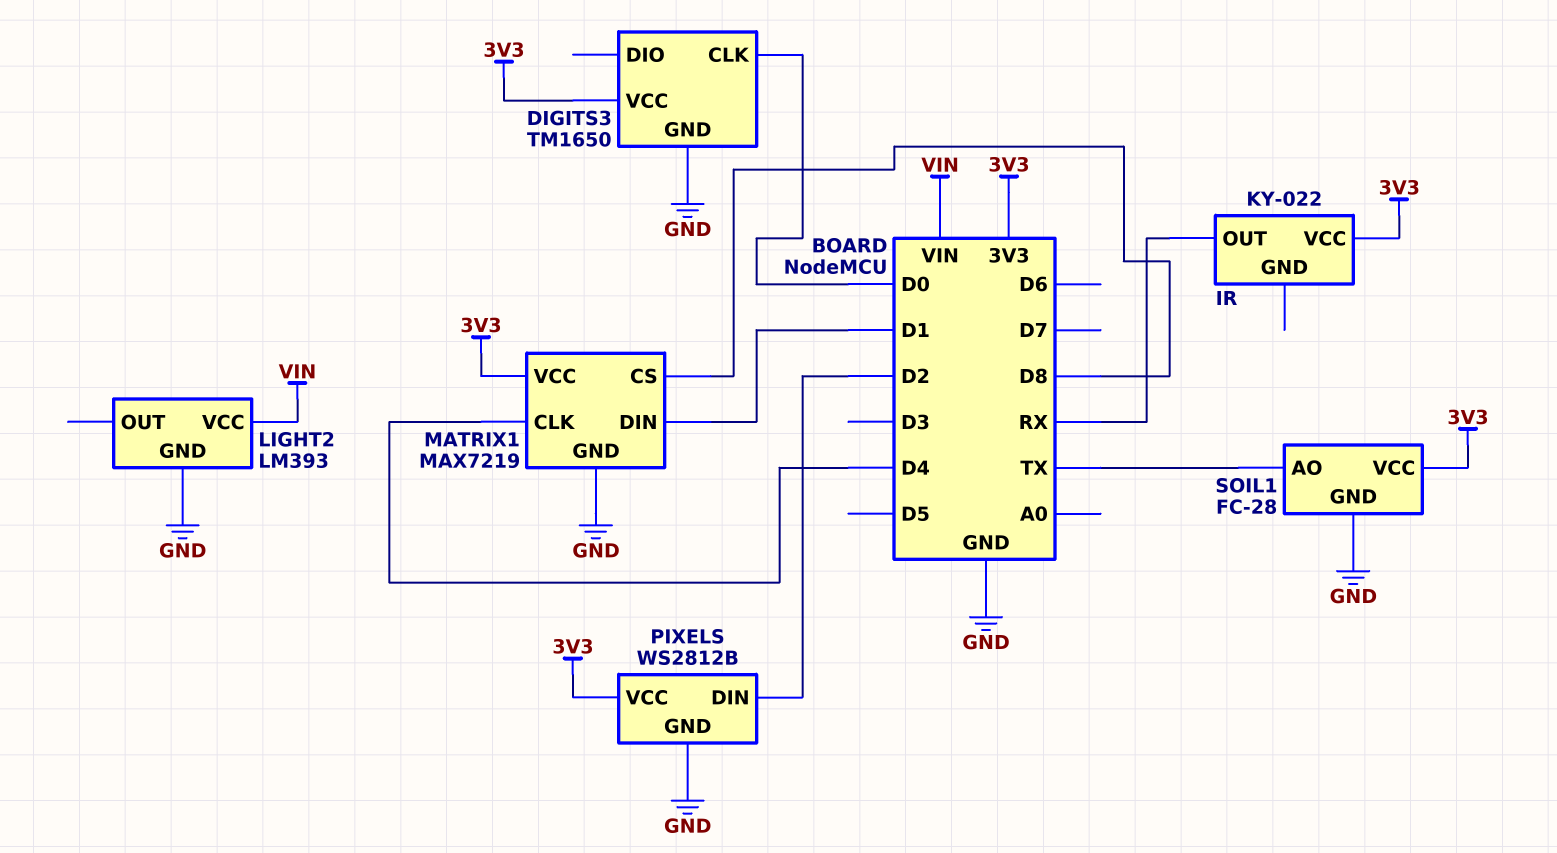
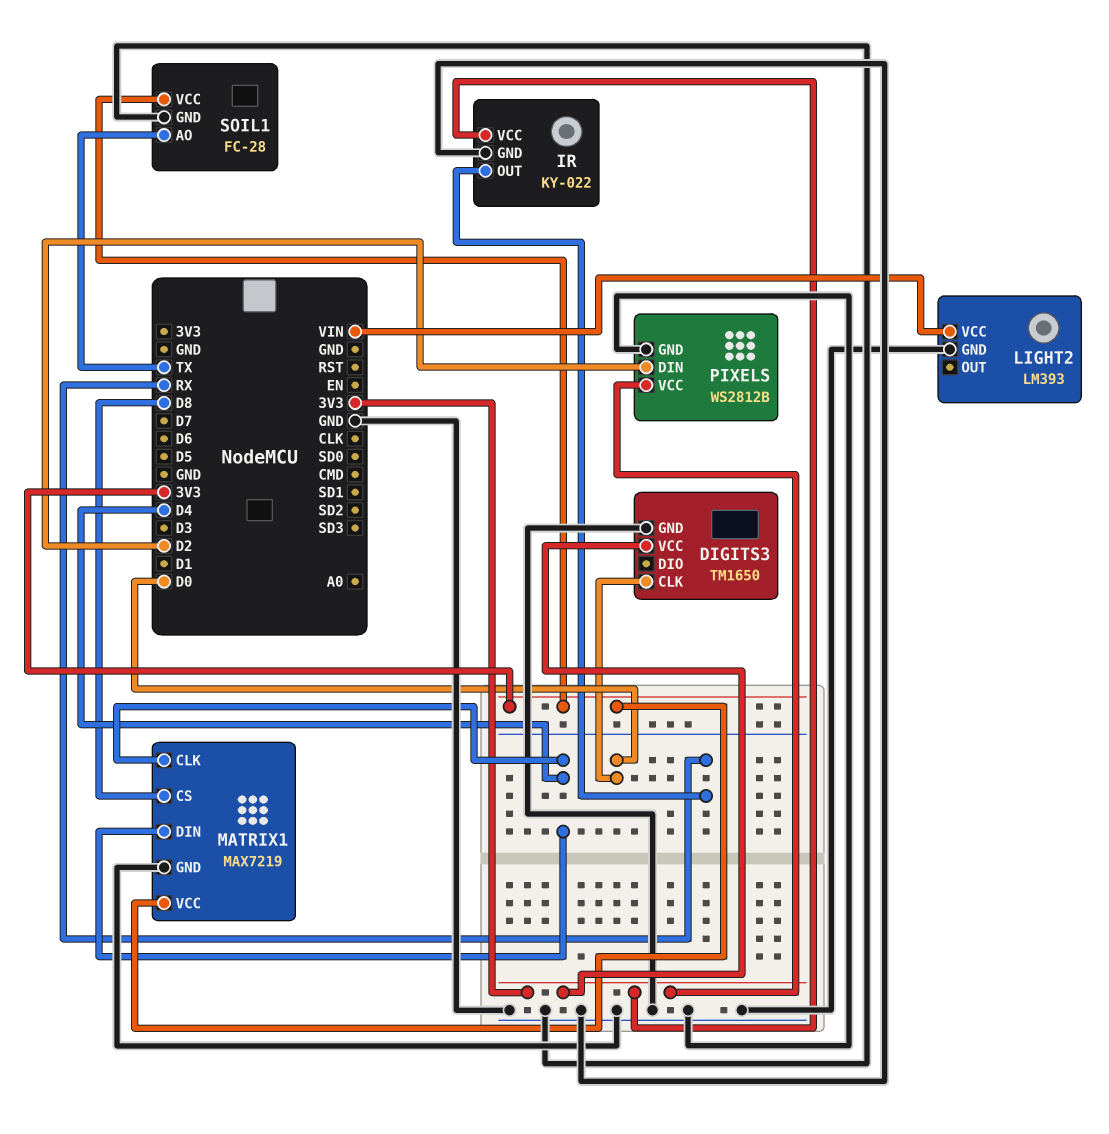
IR pin GND: none -> GND
MATRIX1 pin DIN: D1 -> D4

